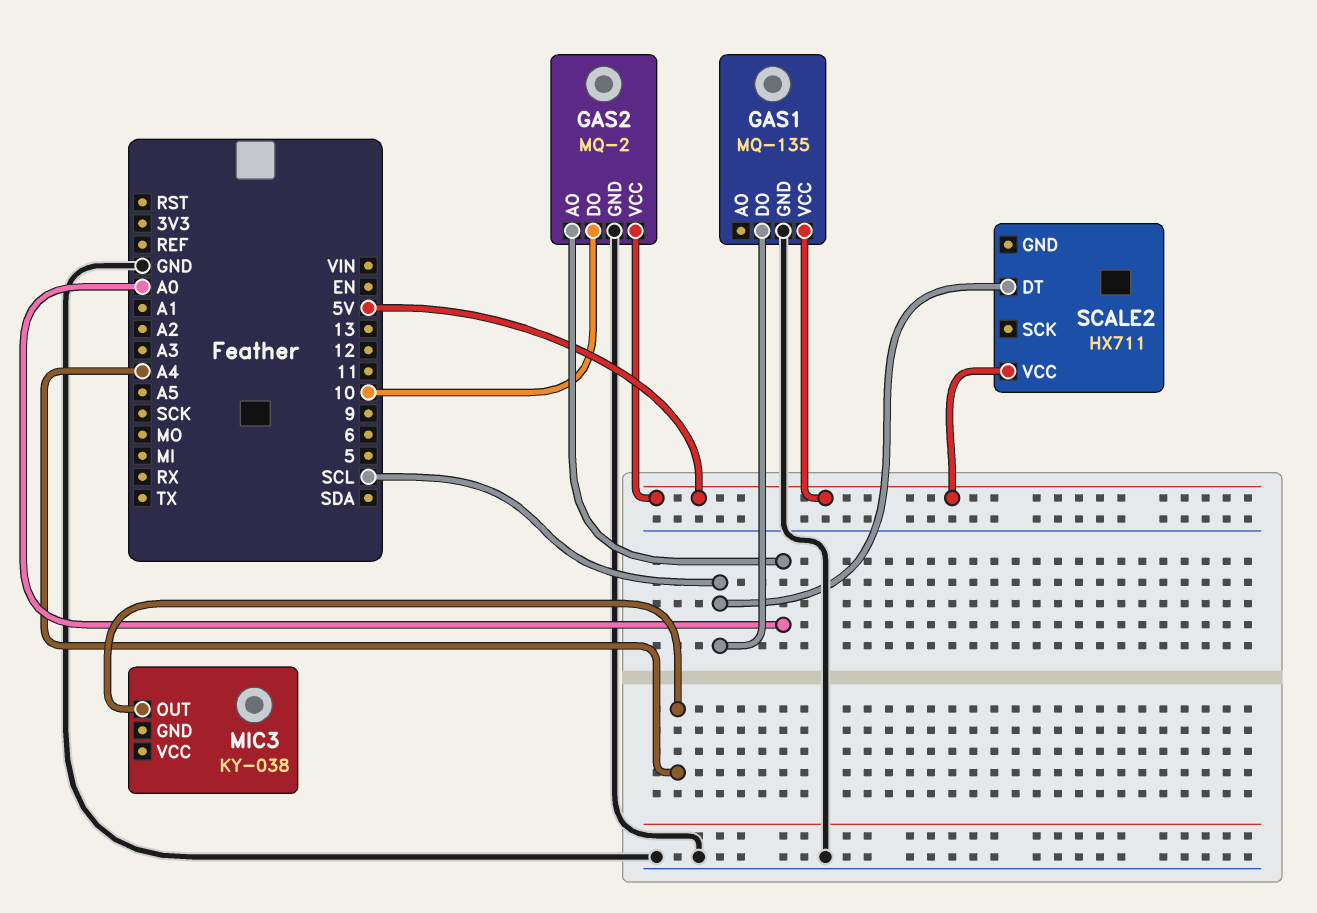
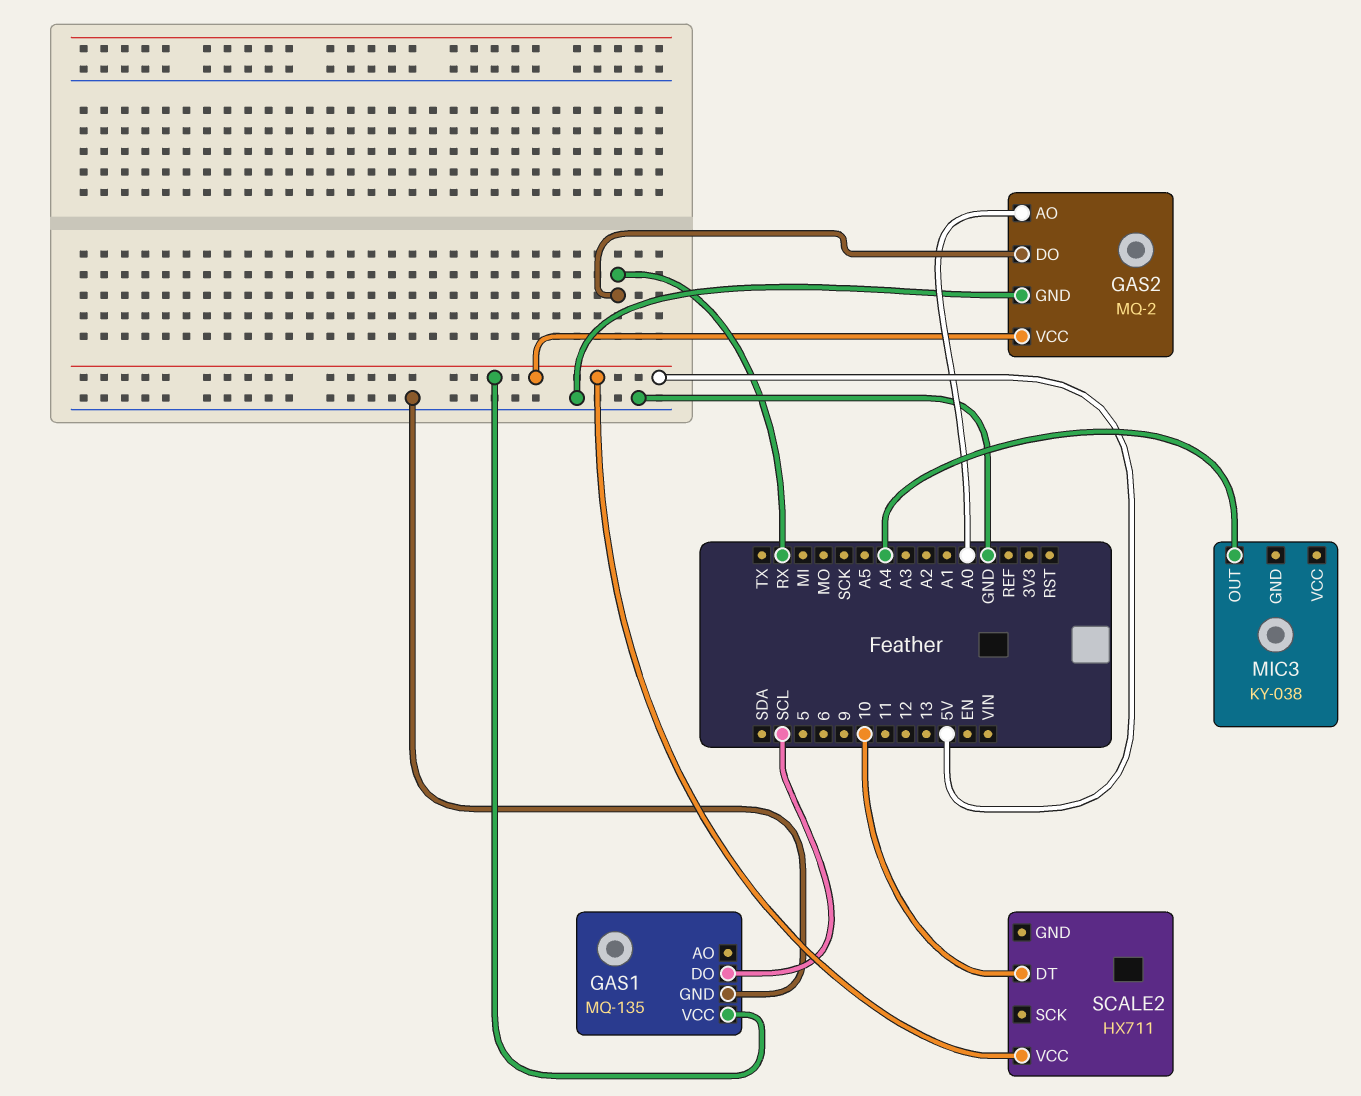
GAS2 pin DO: 10 -> RX
SCALE2 pin DT: SCL -> 10

